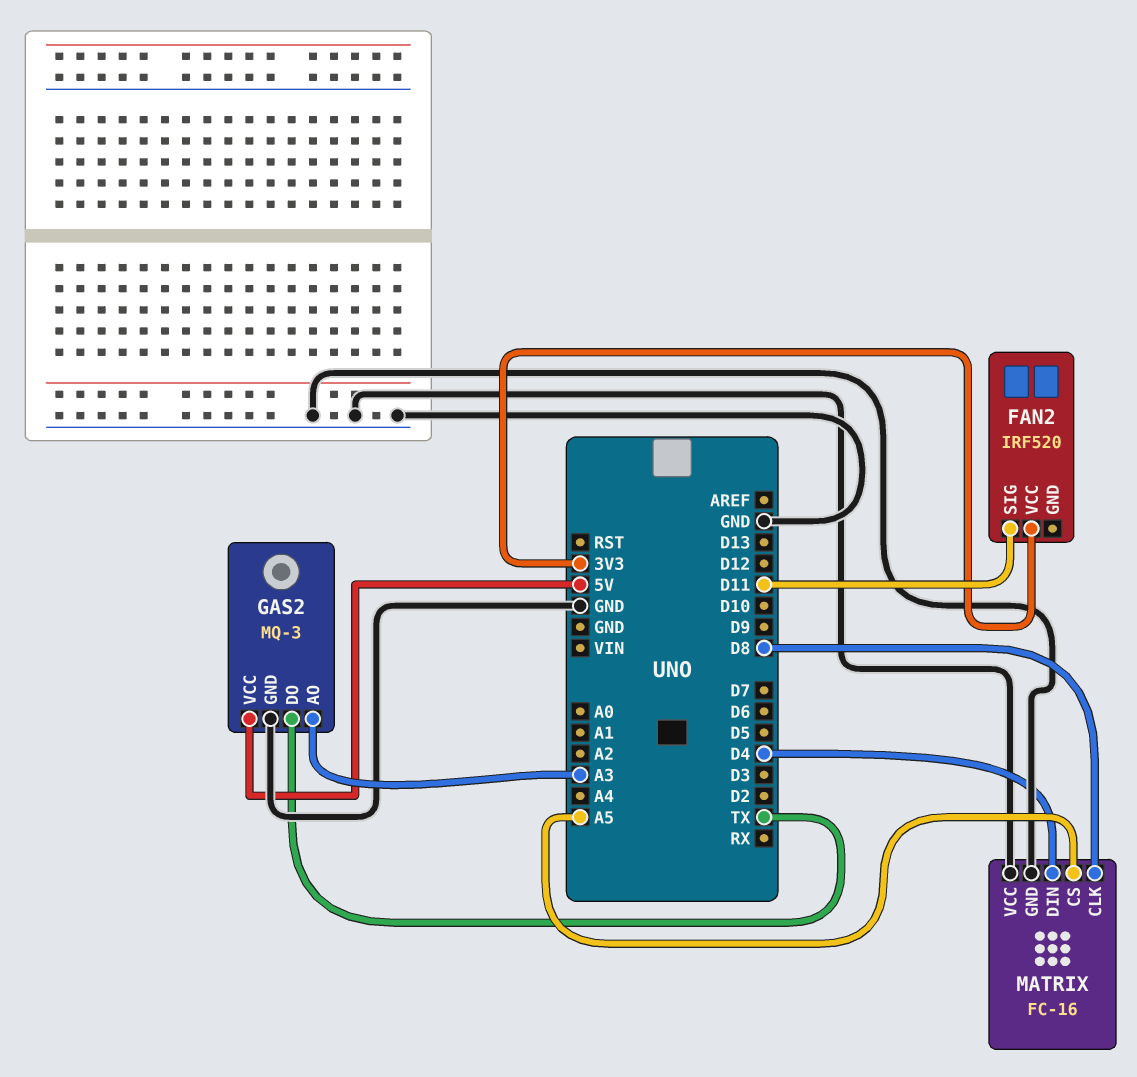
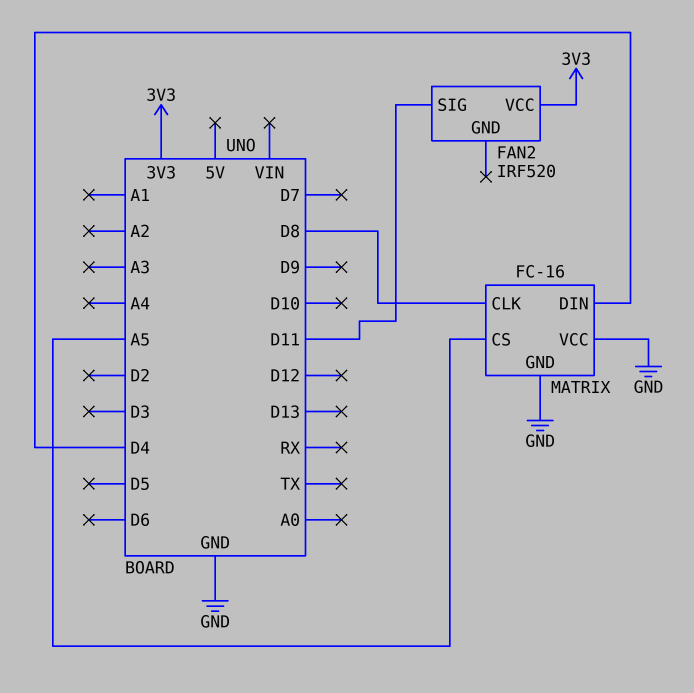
GAS2: MQ-3 -> none
GAS2 pin AO: A3 -> none
GAS2 pin DO: TX -> none
GAS2 pin GND: GND -> none
GAS2 pin VCC: 5V -> none

